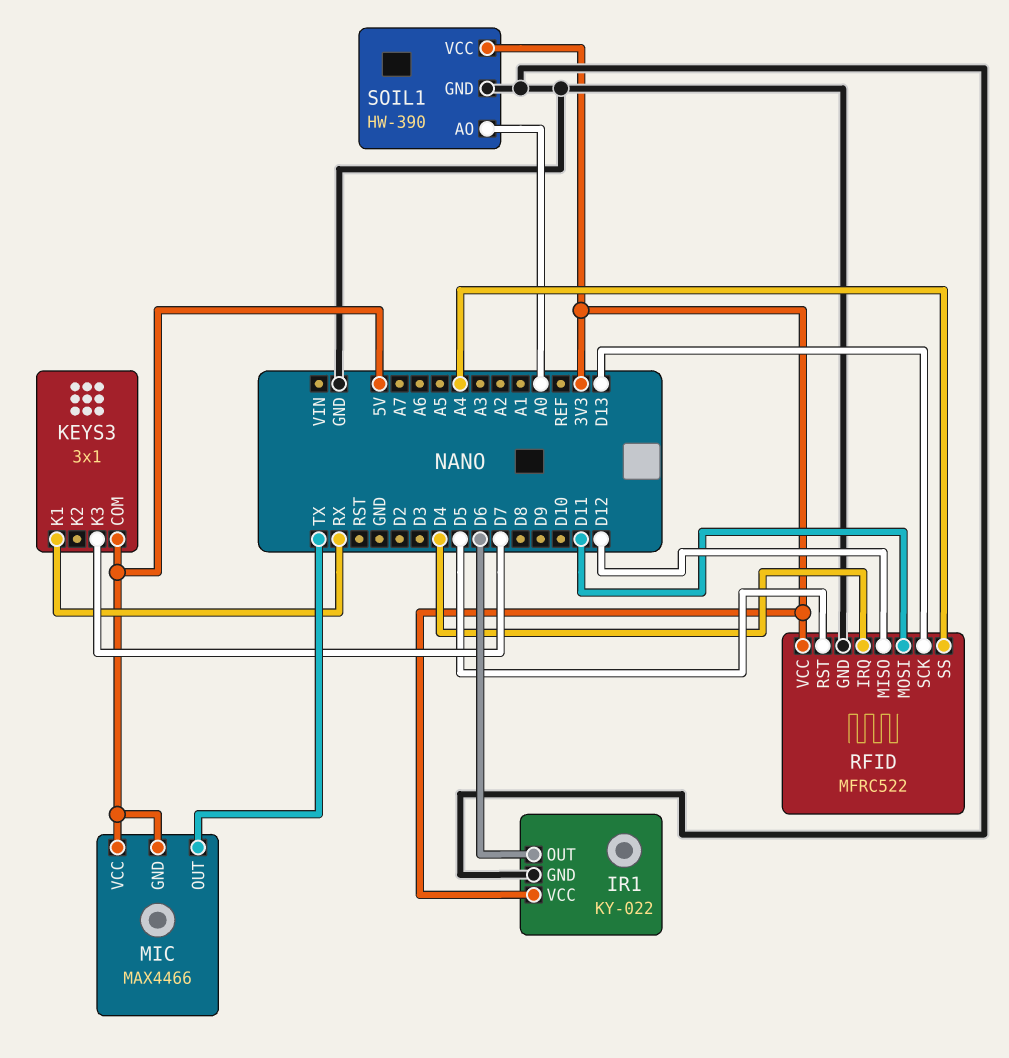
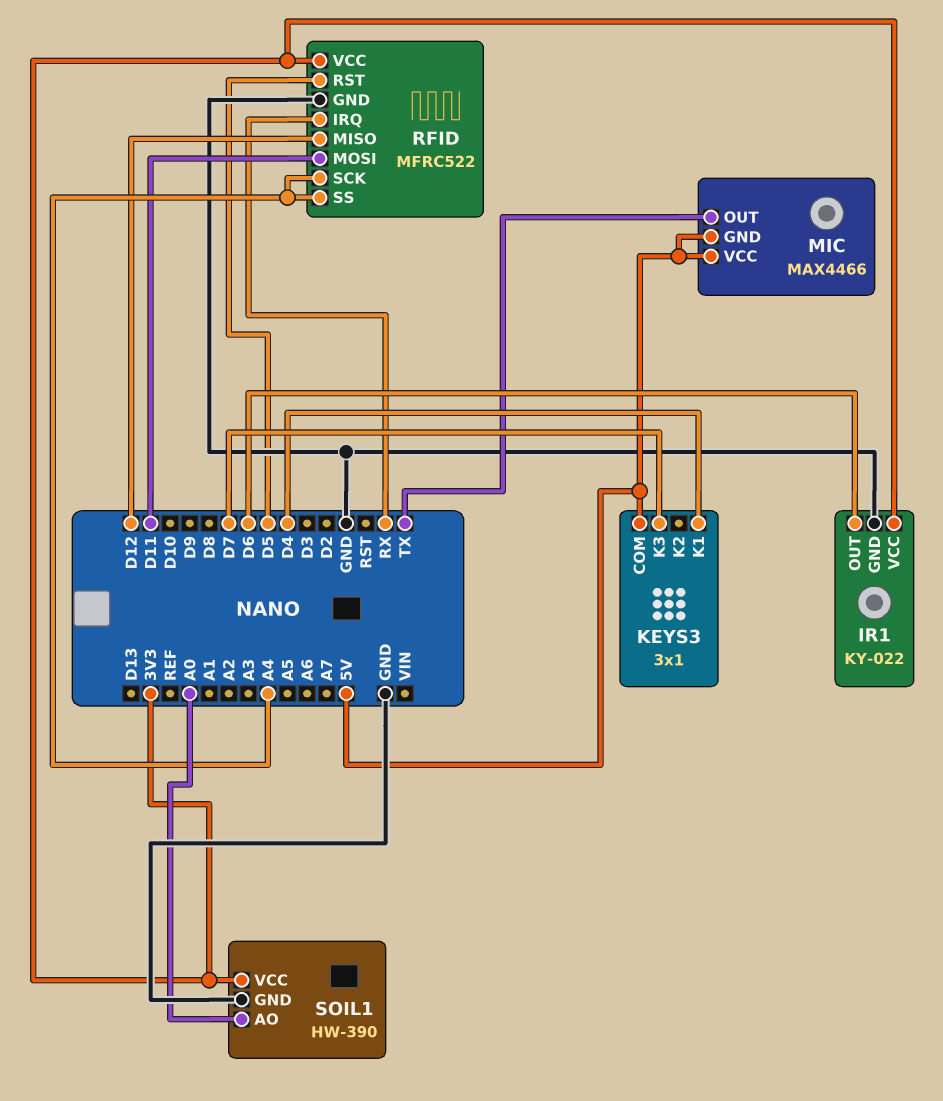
KEYS3 pin K1: RX -> D4
RFID pin IRQ: D4 -> RX
RFID pin SCK: D13 -> A4

